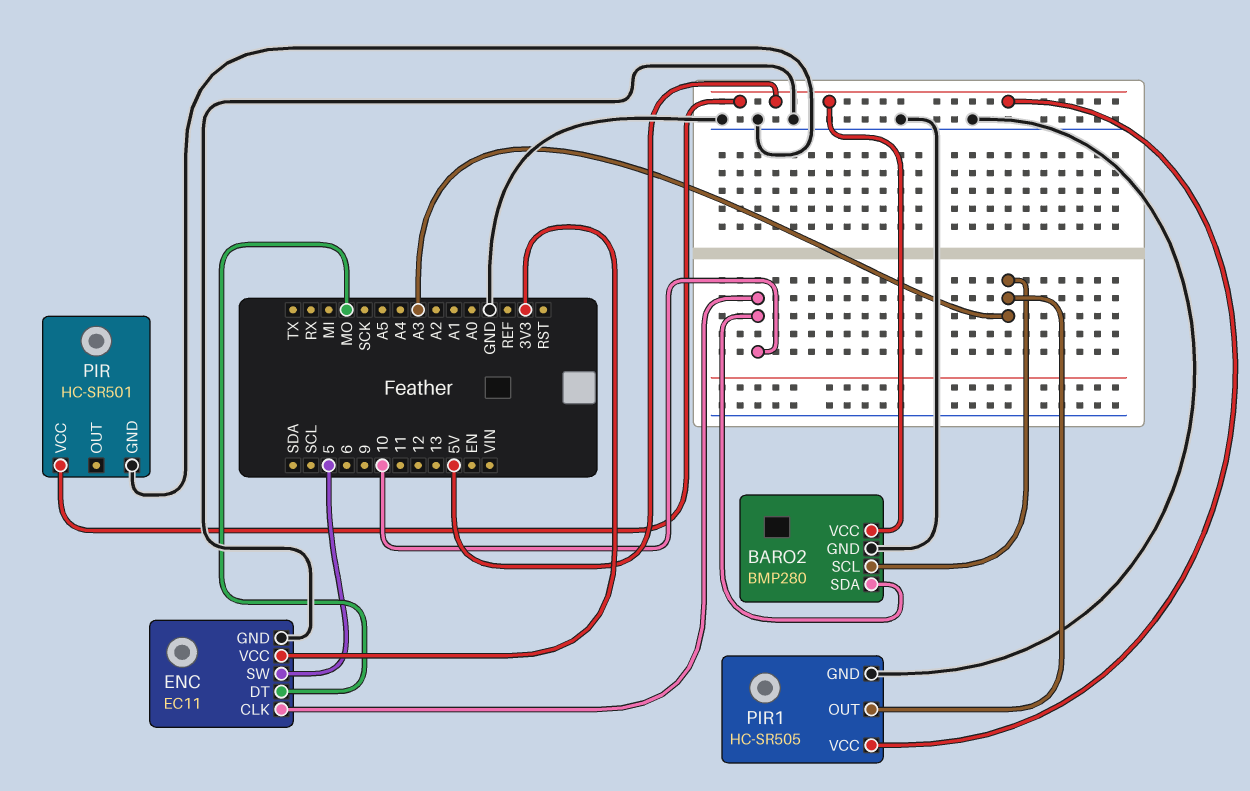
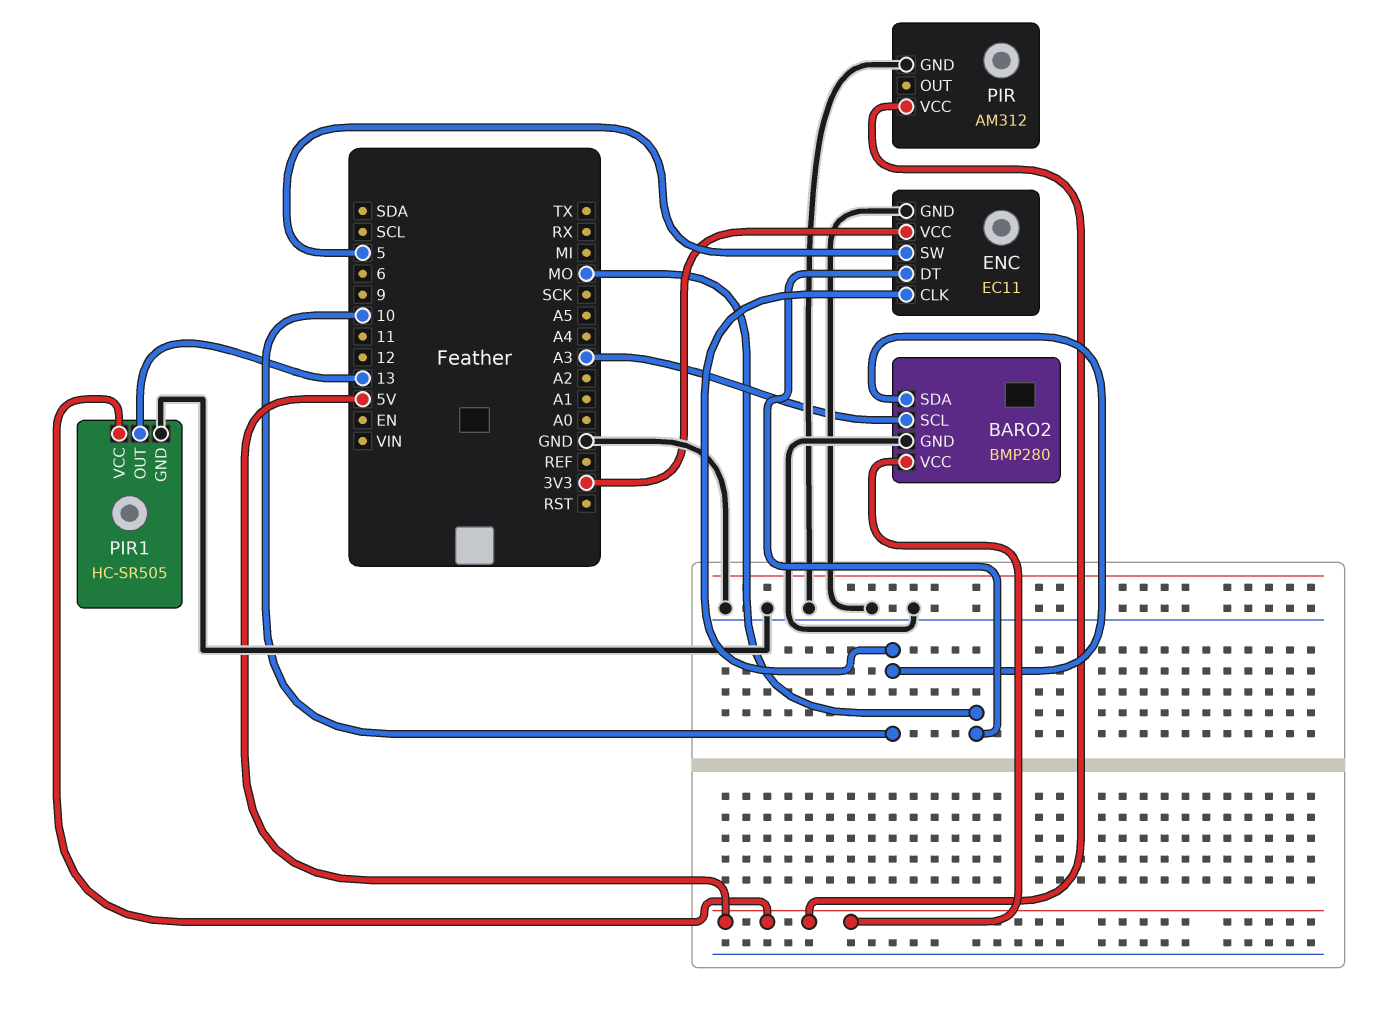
PIR: HC-SR501 -> AM312
PIR1 pin OUT: A3 -> 13

